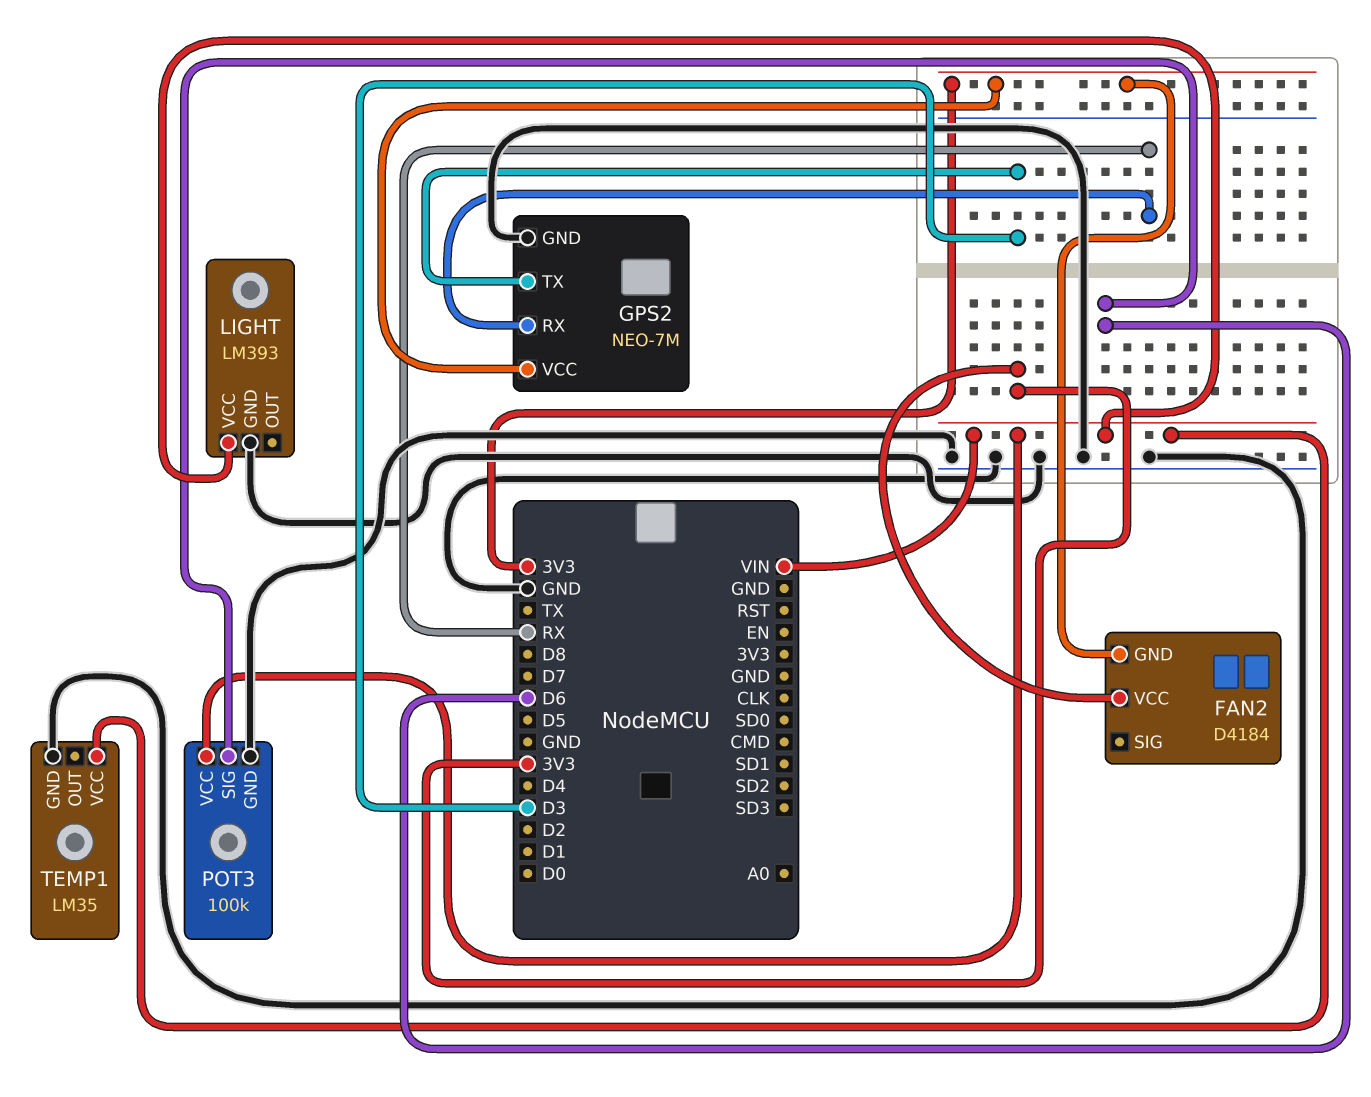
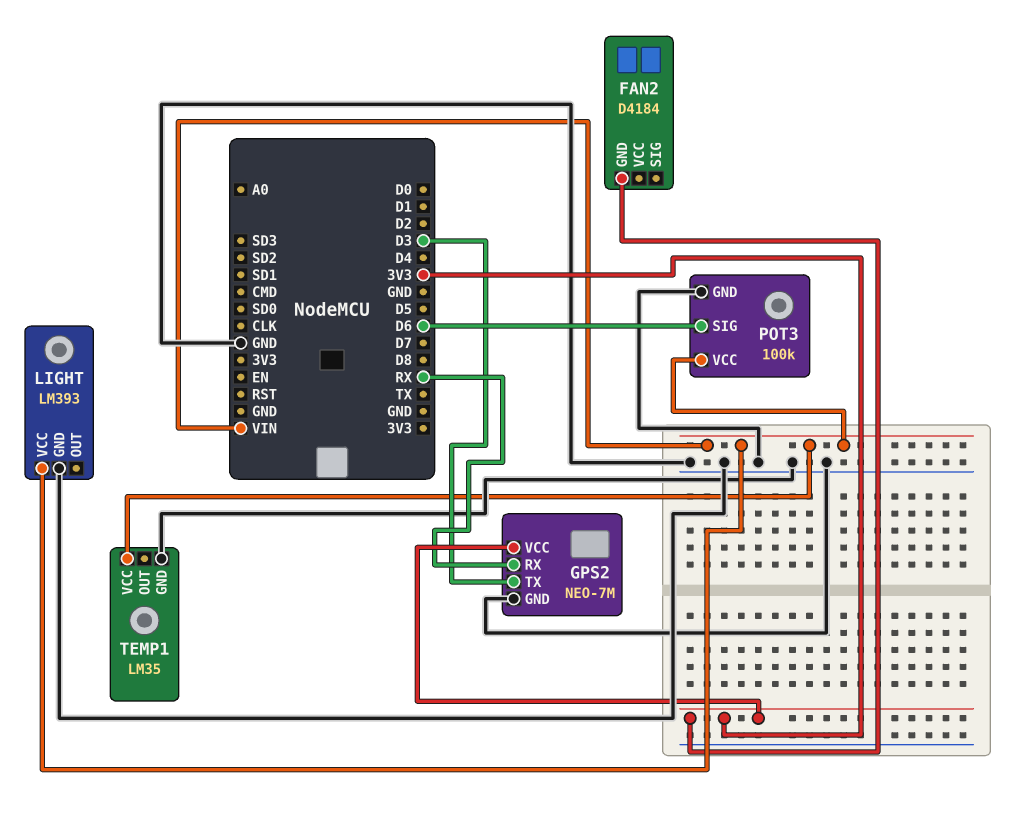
FAN2 pin VCC: 3V3 -> none

